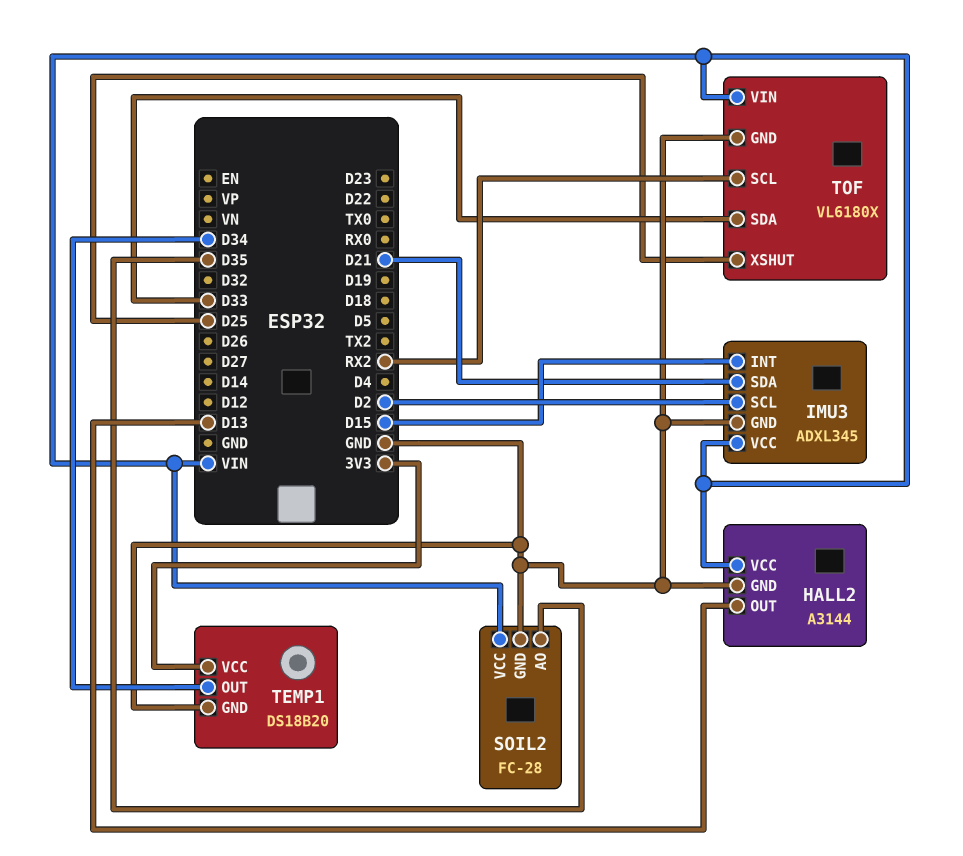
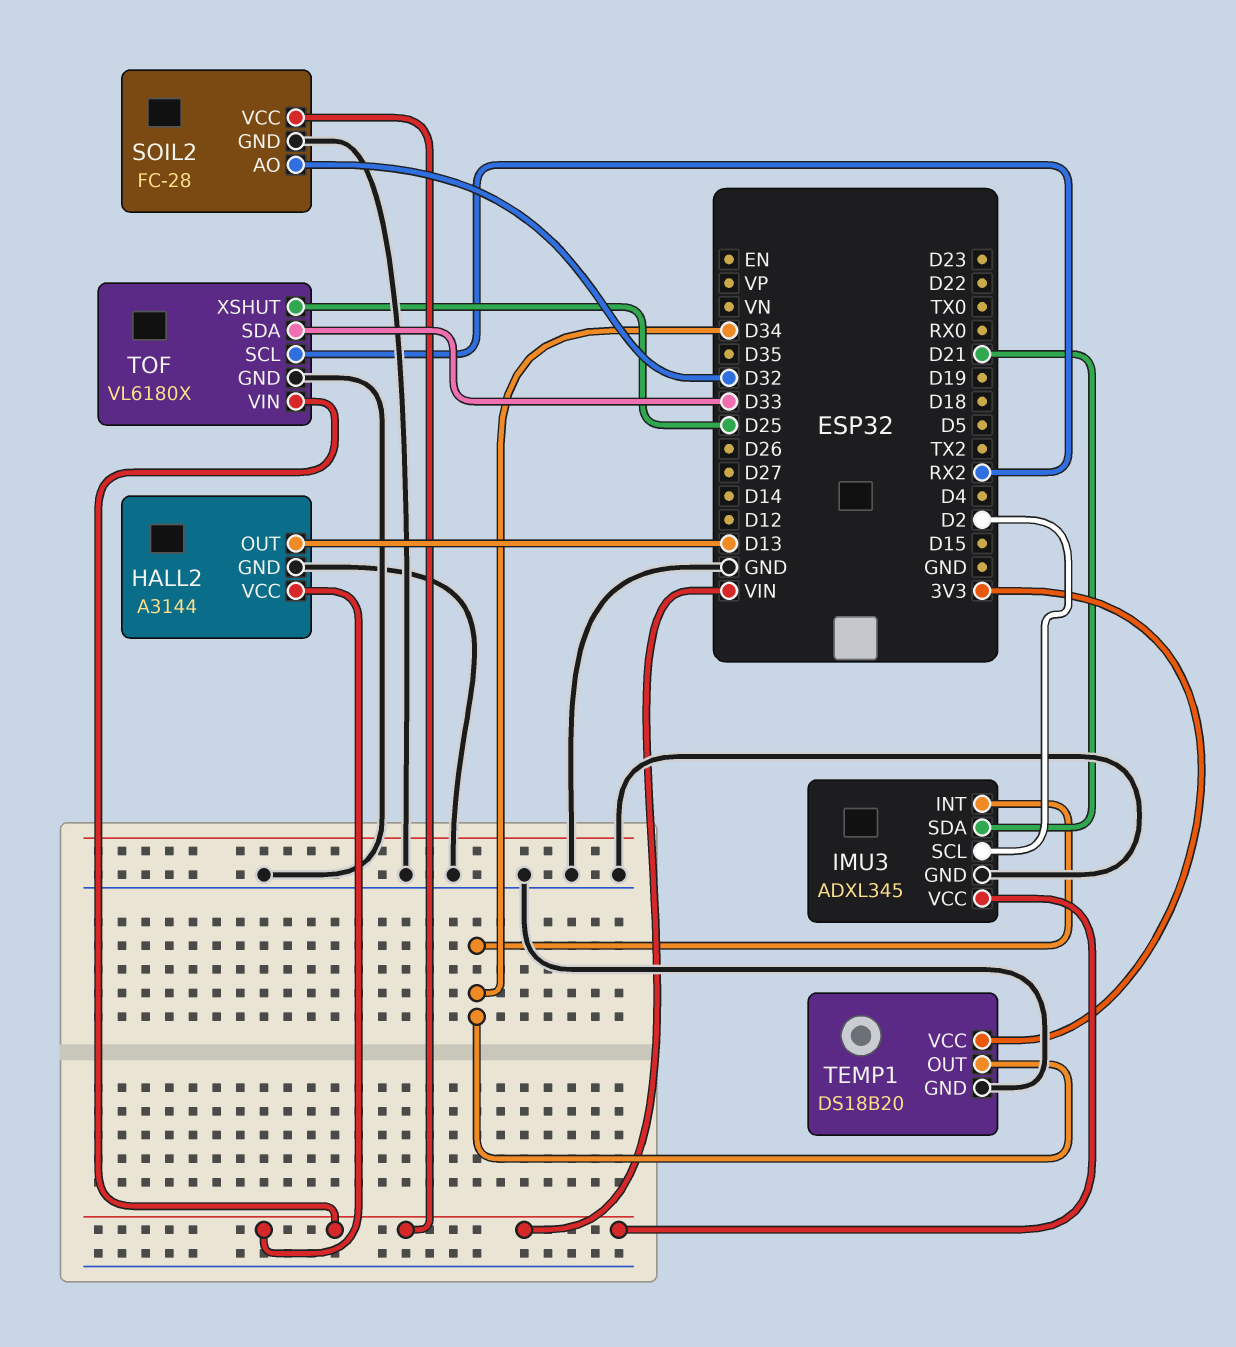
IMU3 pin INT: D15 -> D34
SOIL2 pin AO: D35 -> D32

